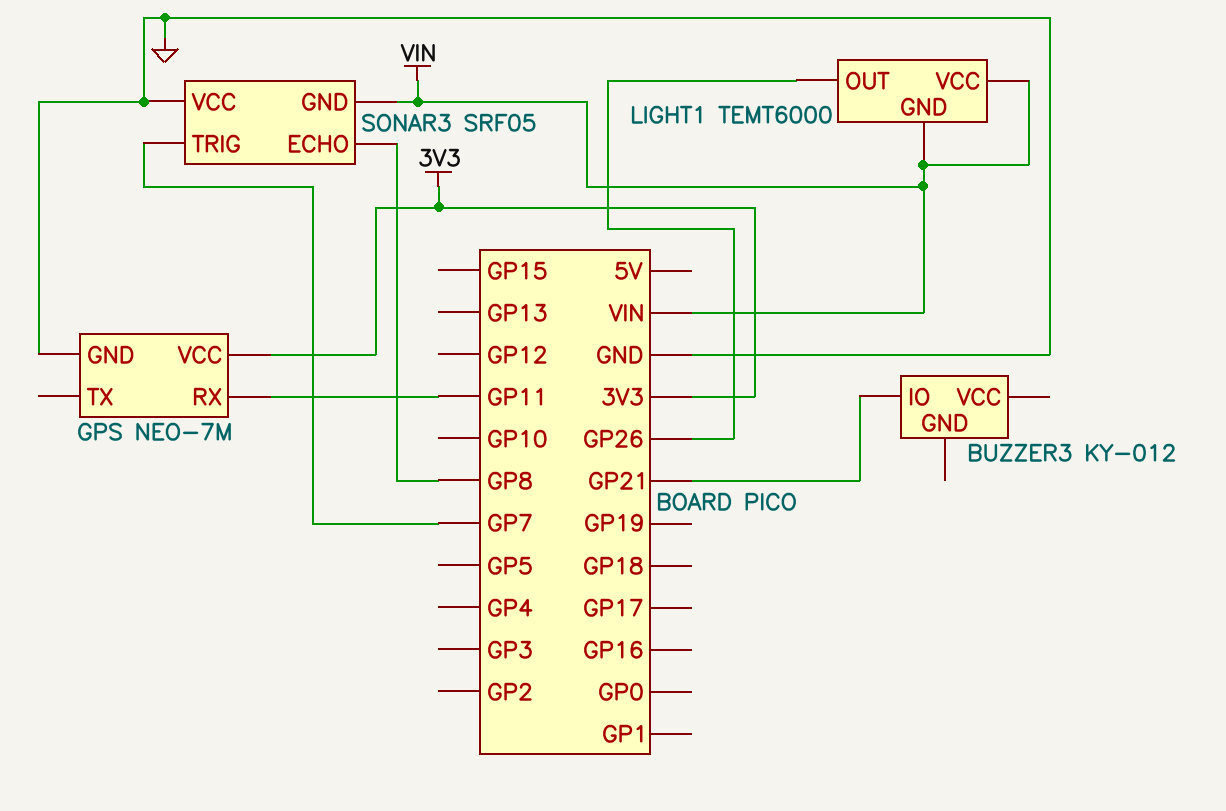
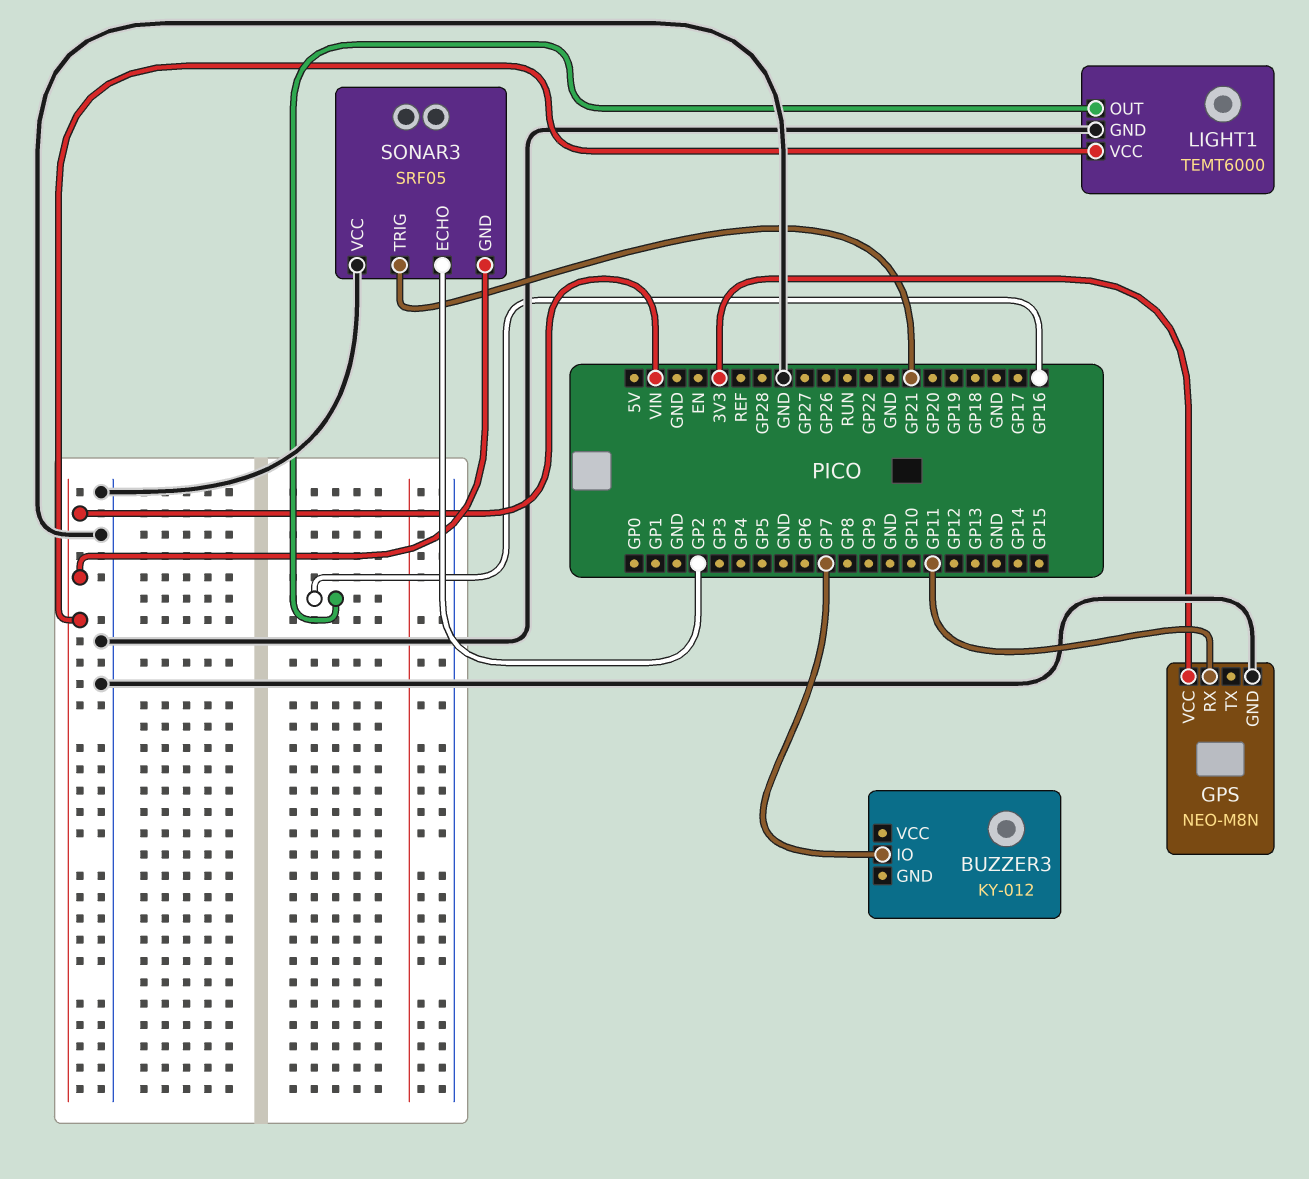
BUZZER3 pin IO: GP21 -> GP7
GPS: NEO-7M -> NEO-M8N
LIGHT1 pin GND: VIN -> GND
LIGHT1 pin OUT: GP26 -> GP16
SONAR3 pin ECHO: GP8 -> GP2
SONAR3 pin TRIG: GP7 -> GP21

